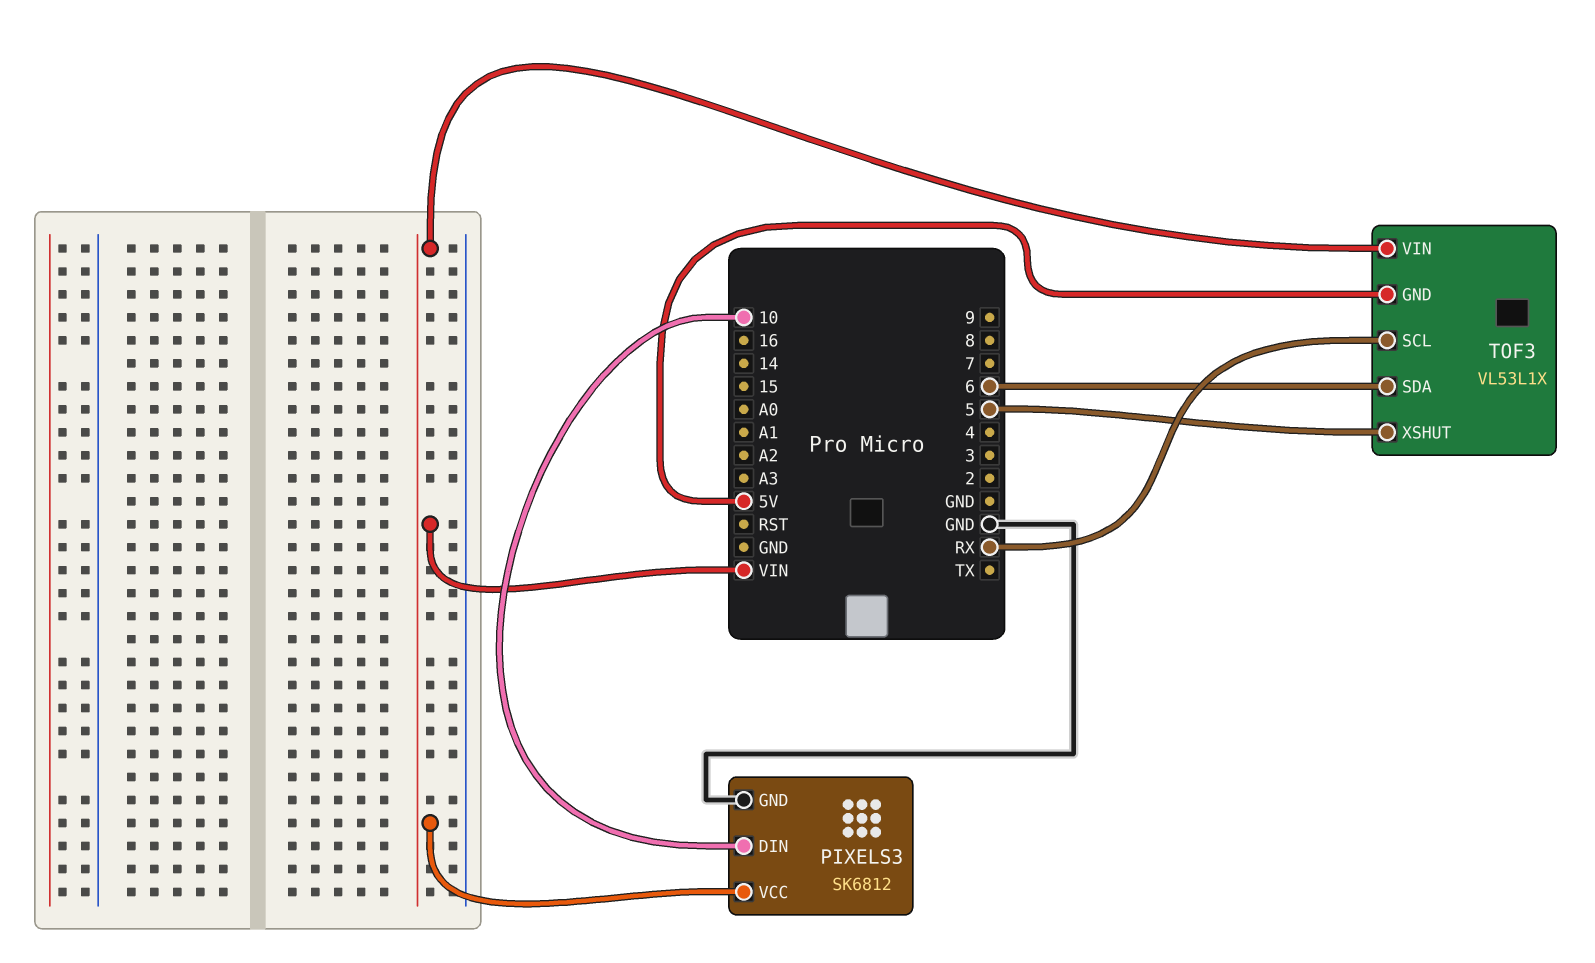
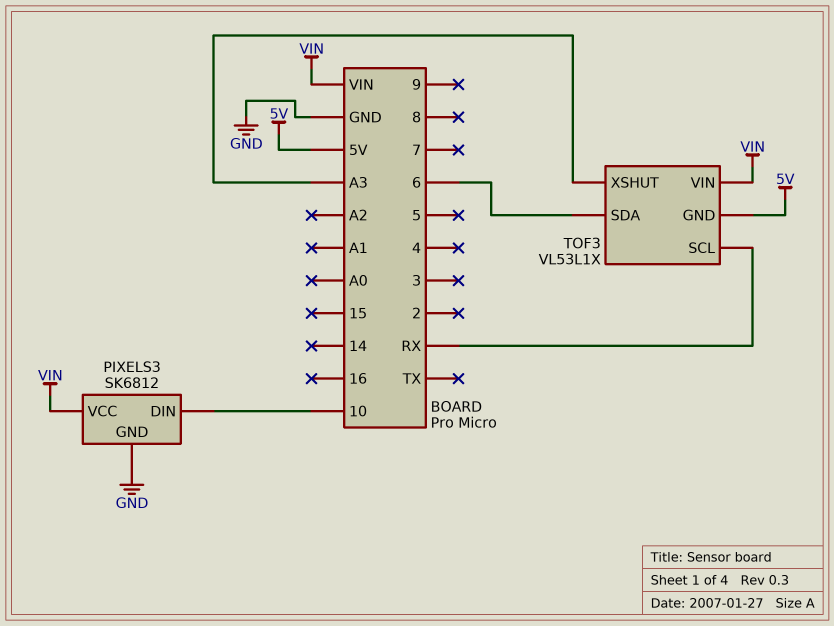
TOF3 pin XSHUT: 5 -> A3

